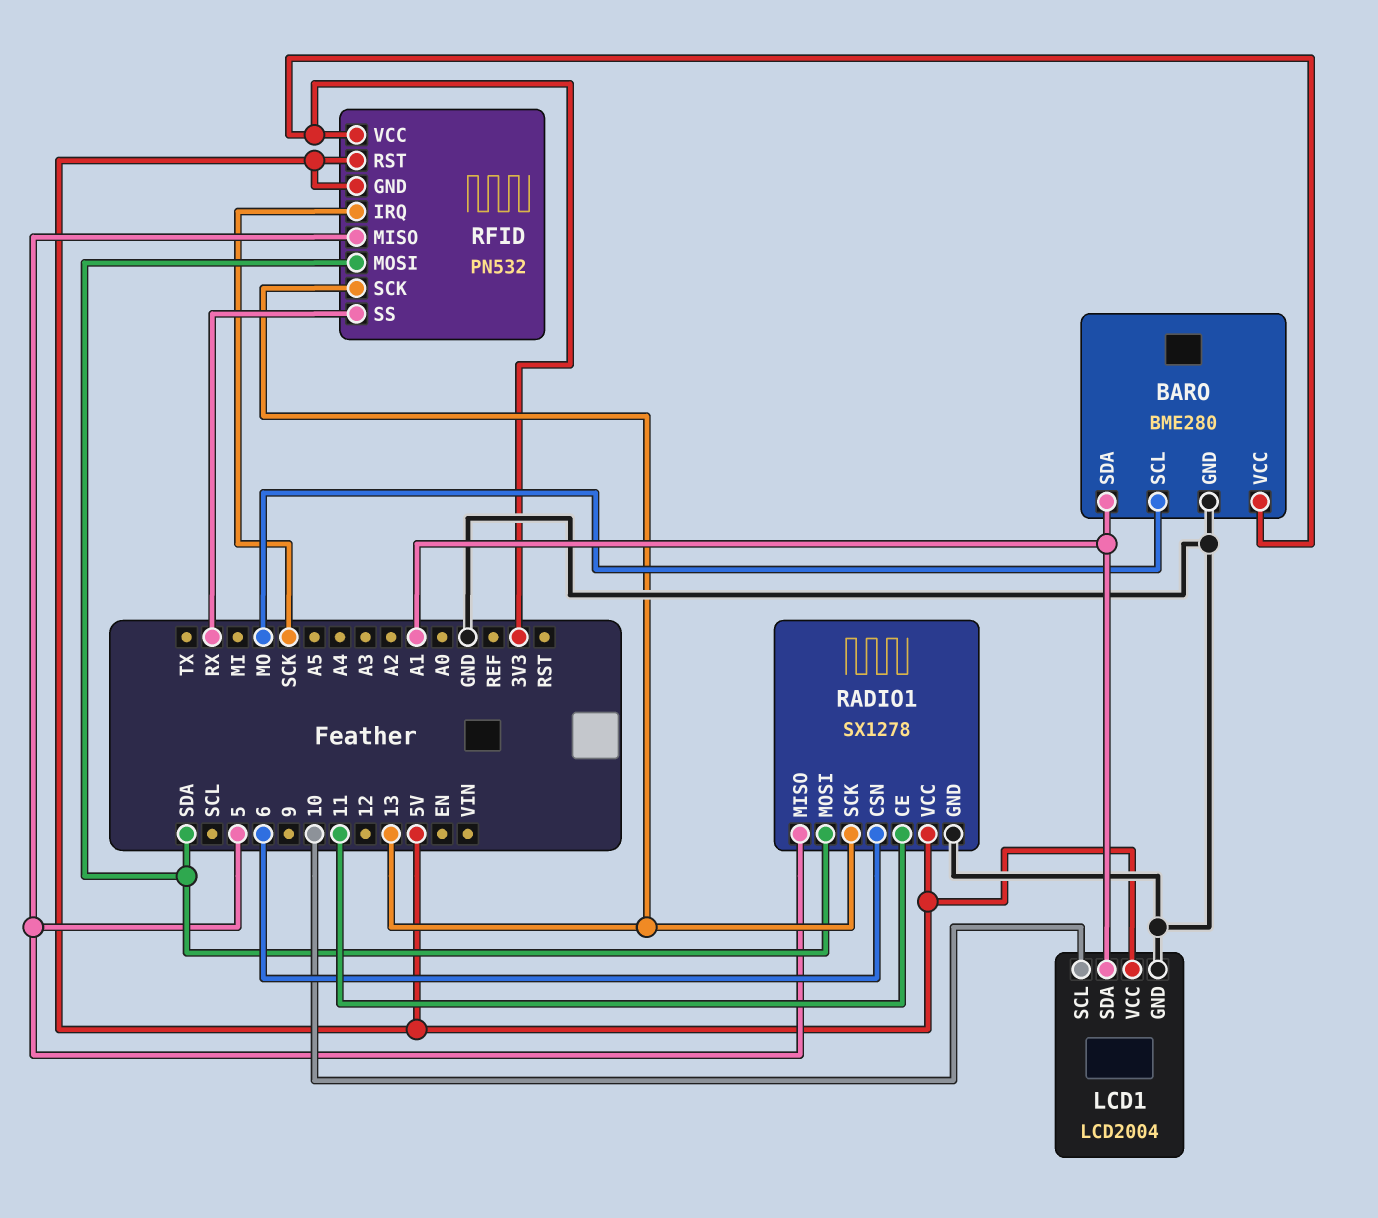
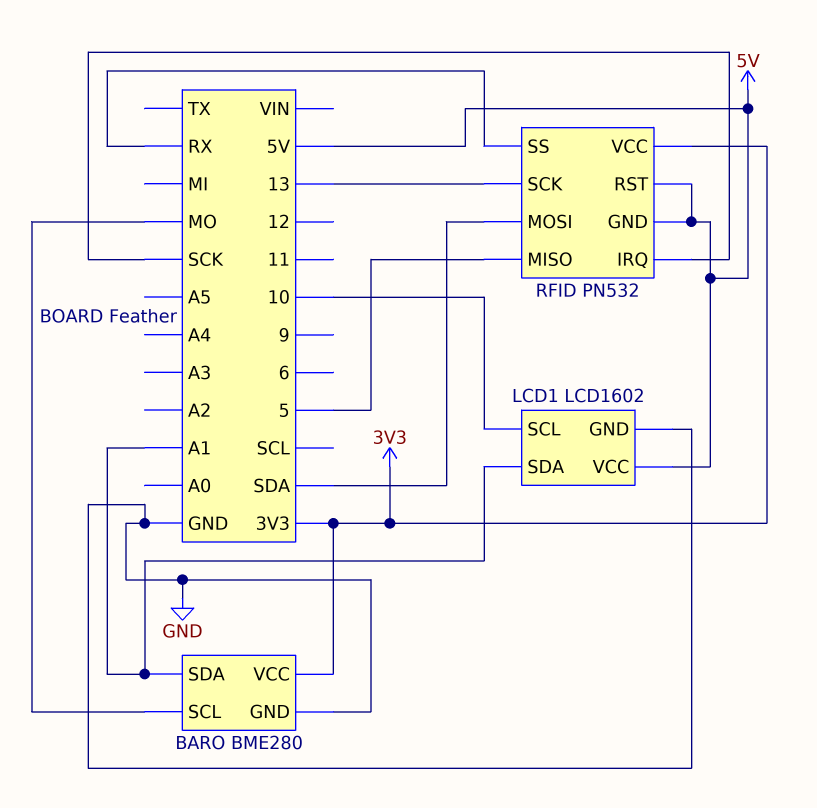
LCD1: LCD2004 -> LCD1602
RADIO1: SX1278 -> none
RADIO1 pin CE: 11 -> none
RADIO1 pin CSN: 6 -> none
RADIO1 pin GND: GND -> none
RADIO1 pin MISO: 5 -> none
RADIO1 pin MOSI: SDA -> none
RADIO1 pin SCK: 13 -> none
RADIO1 pin VCC: 5V -> none

